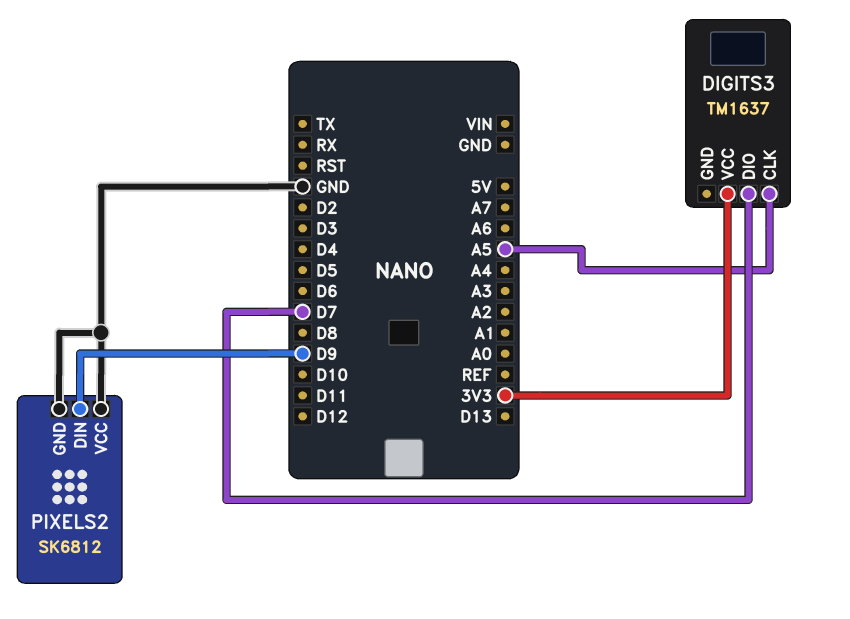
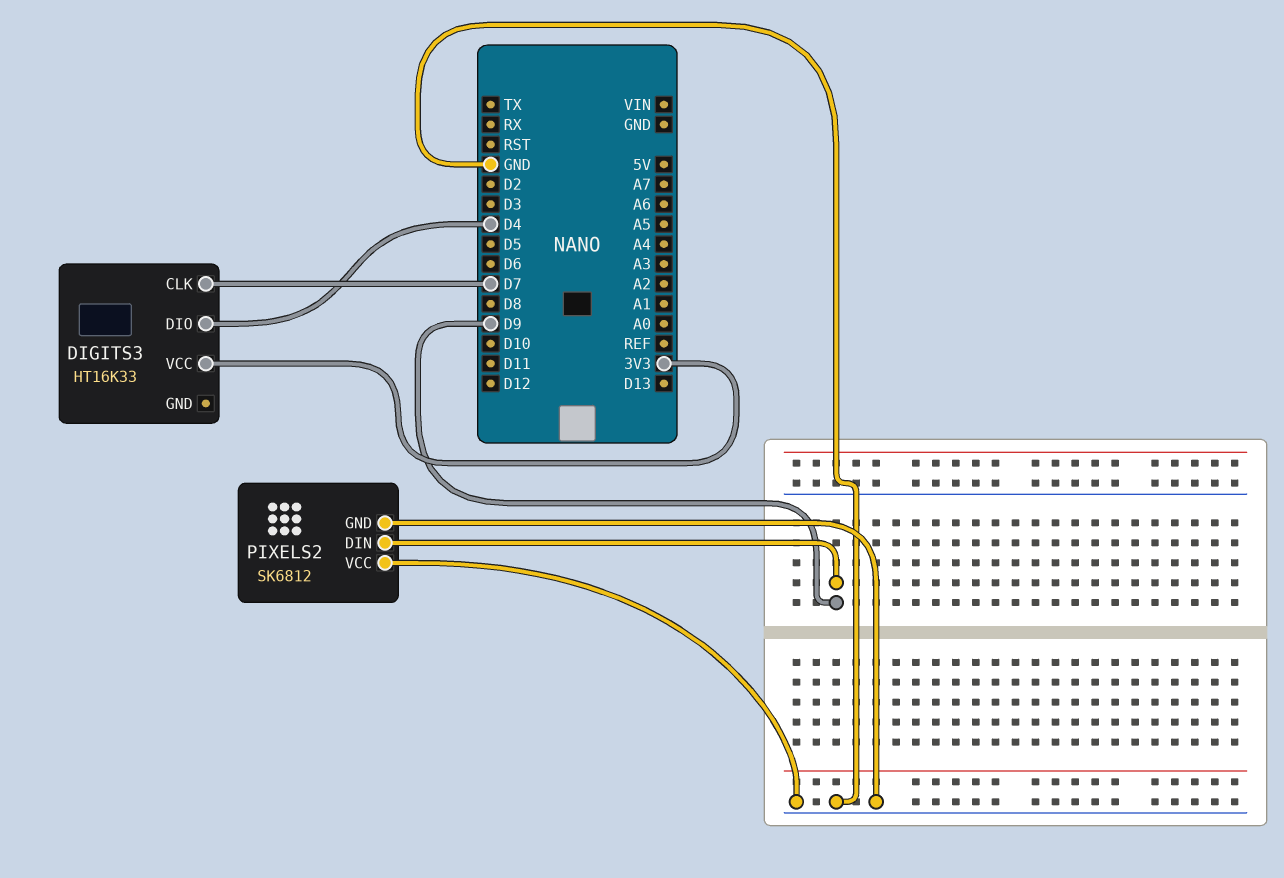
DIGITS3: TM1637 -> HT16K33
DIGITS3 pin CLK: A5 -> D7
DIGITS3 pin DIO: D7 -> D4

